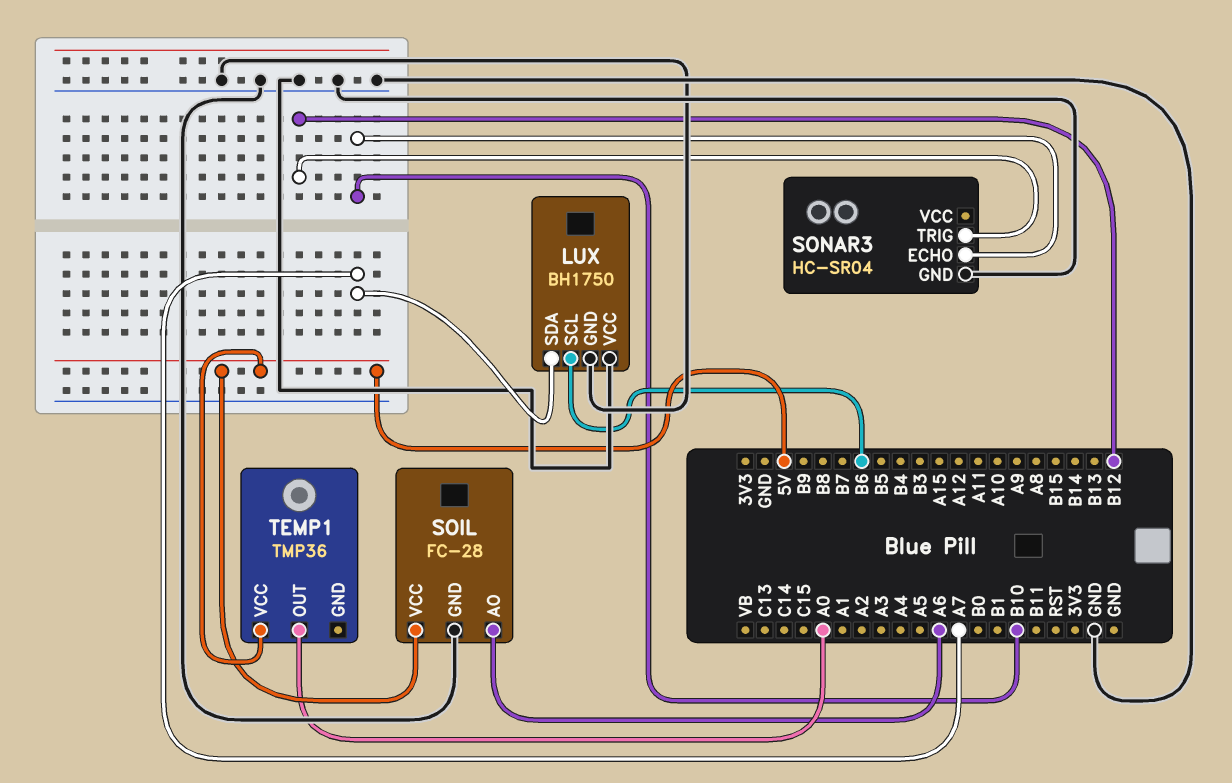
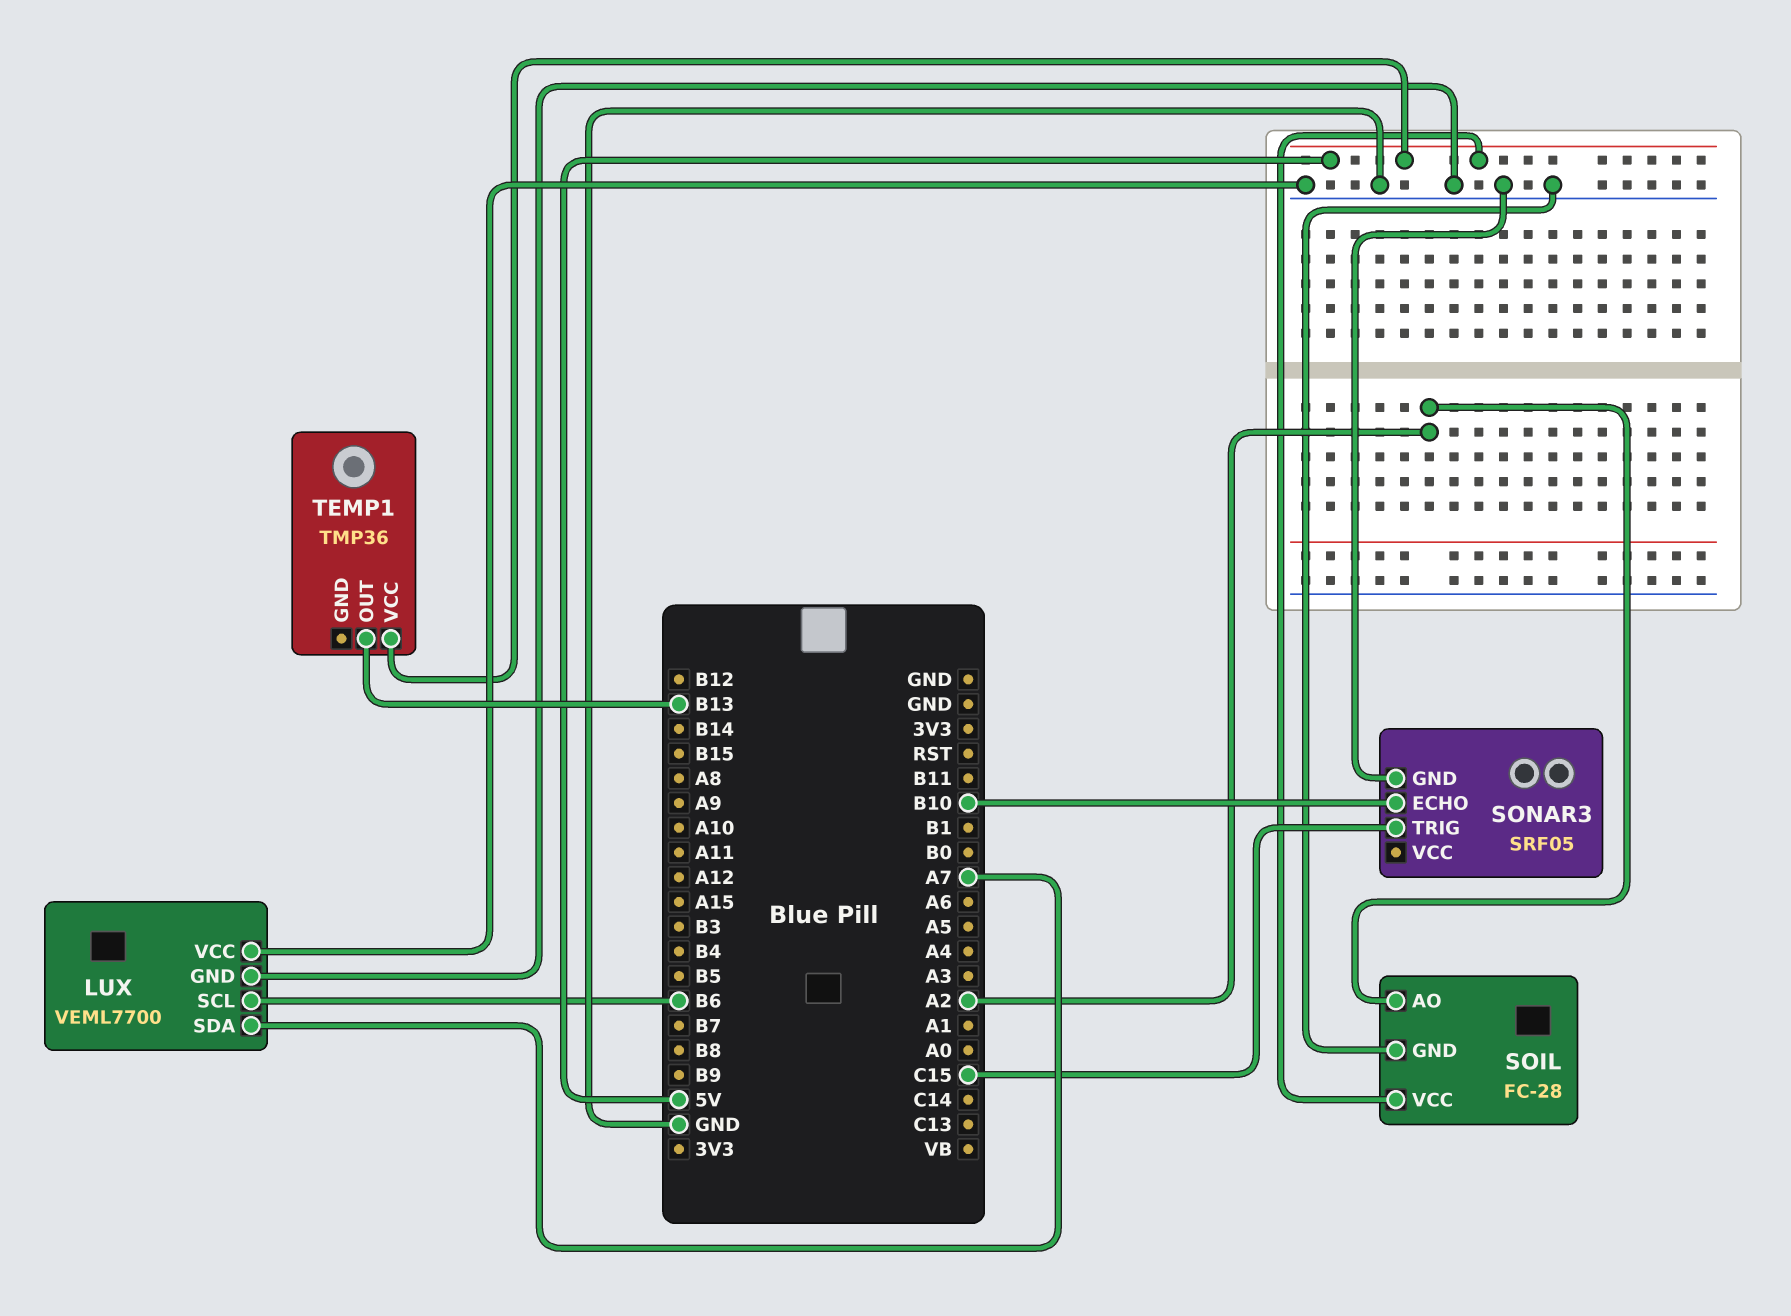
LUX: BH1750 -> VEML7700
SOIL pin AO: A6 -> A2
SONAR3: HC-SR04 -> SRF05
SONAR3 pin TRIG: B12 -> C15
TEMP1 pin OUT: A0 -> B13

